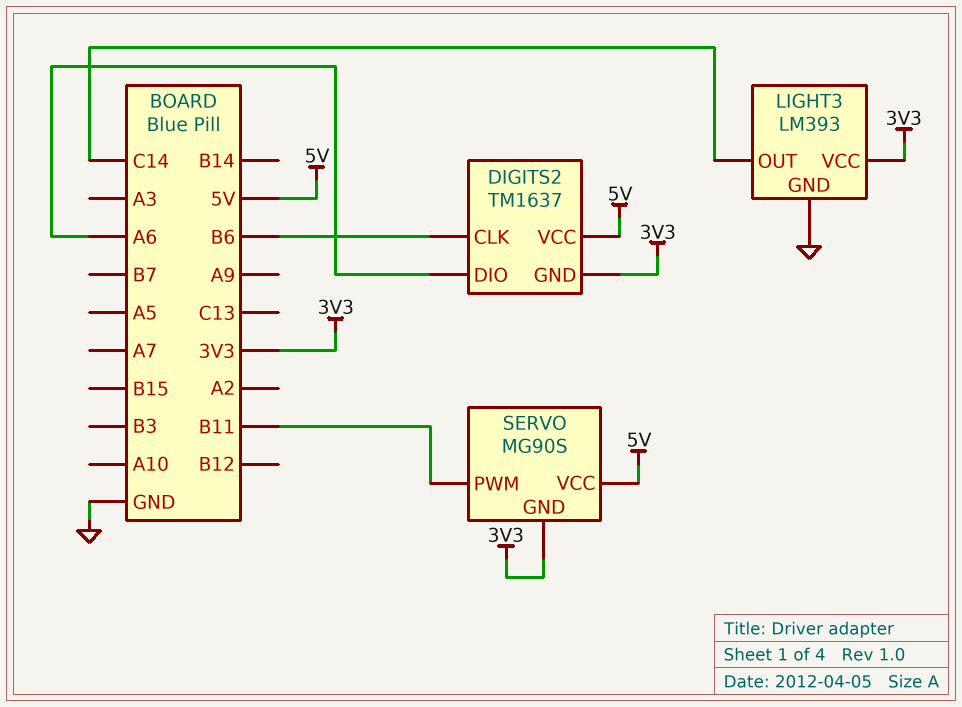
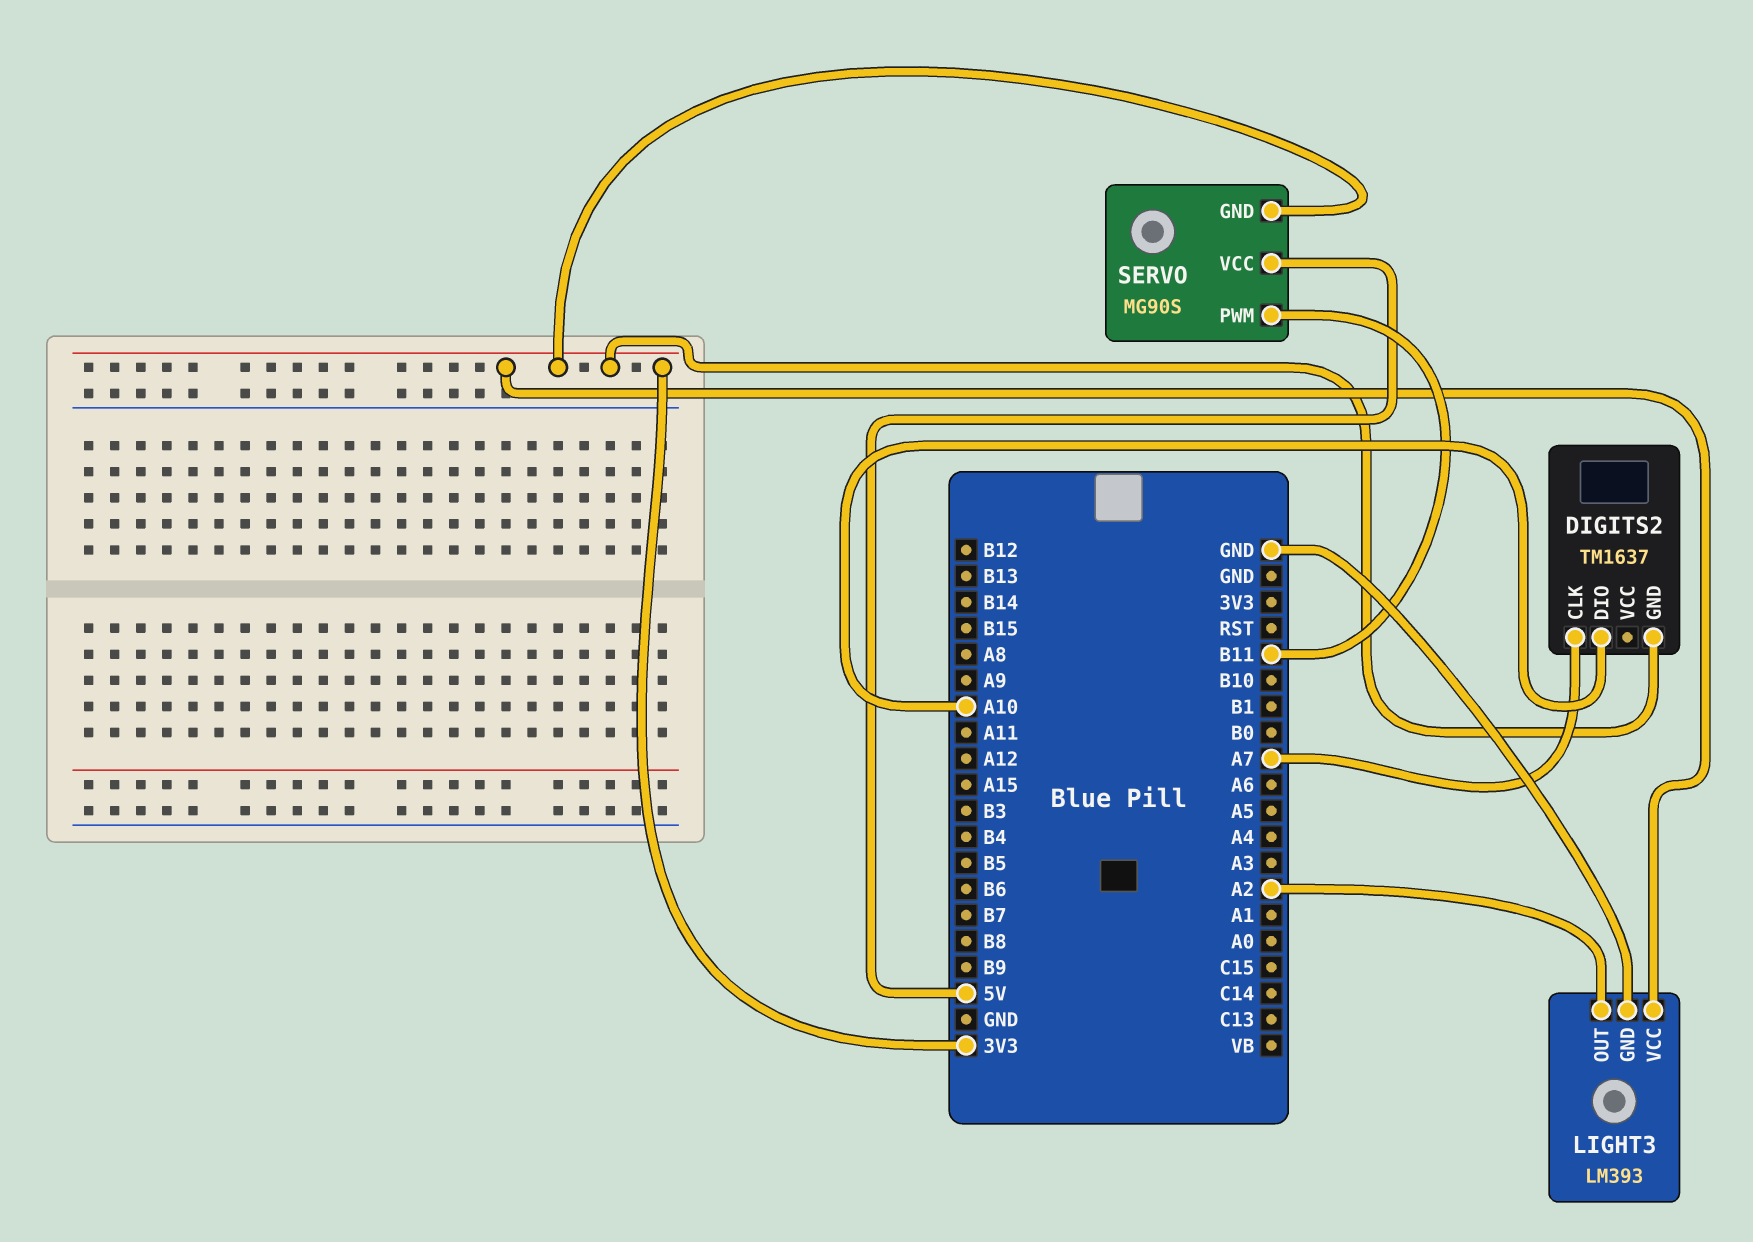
DIGITS2 pin CLK: B6 -> A7
DIGITS2 pin DIO: A6 -> A10
DIGITS2 pin VCC: 5V -> none
LIGHT3 pin OUT: C14 -> A2

